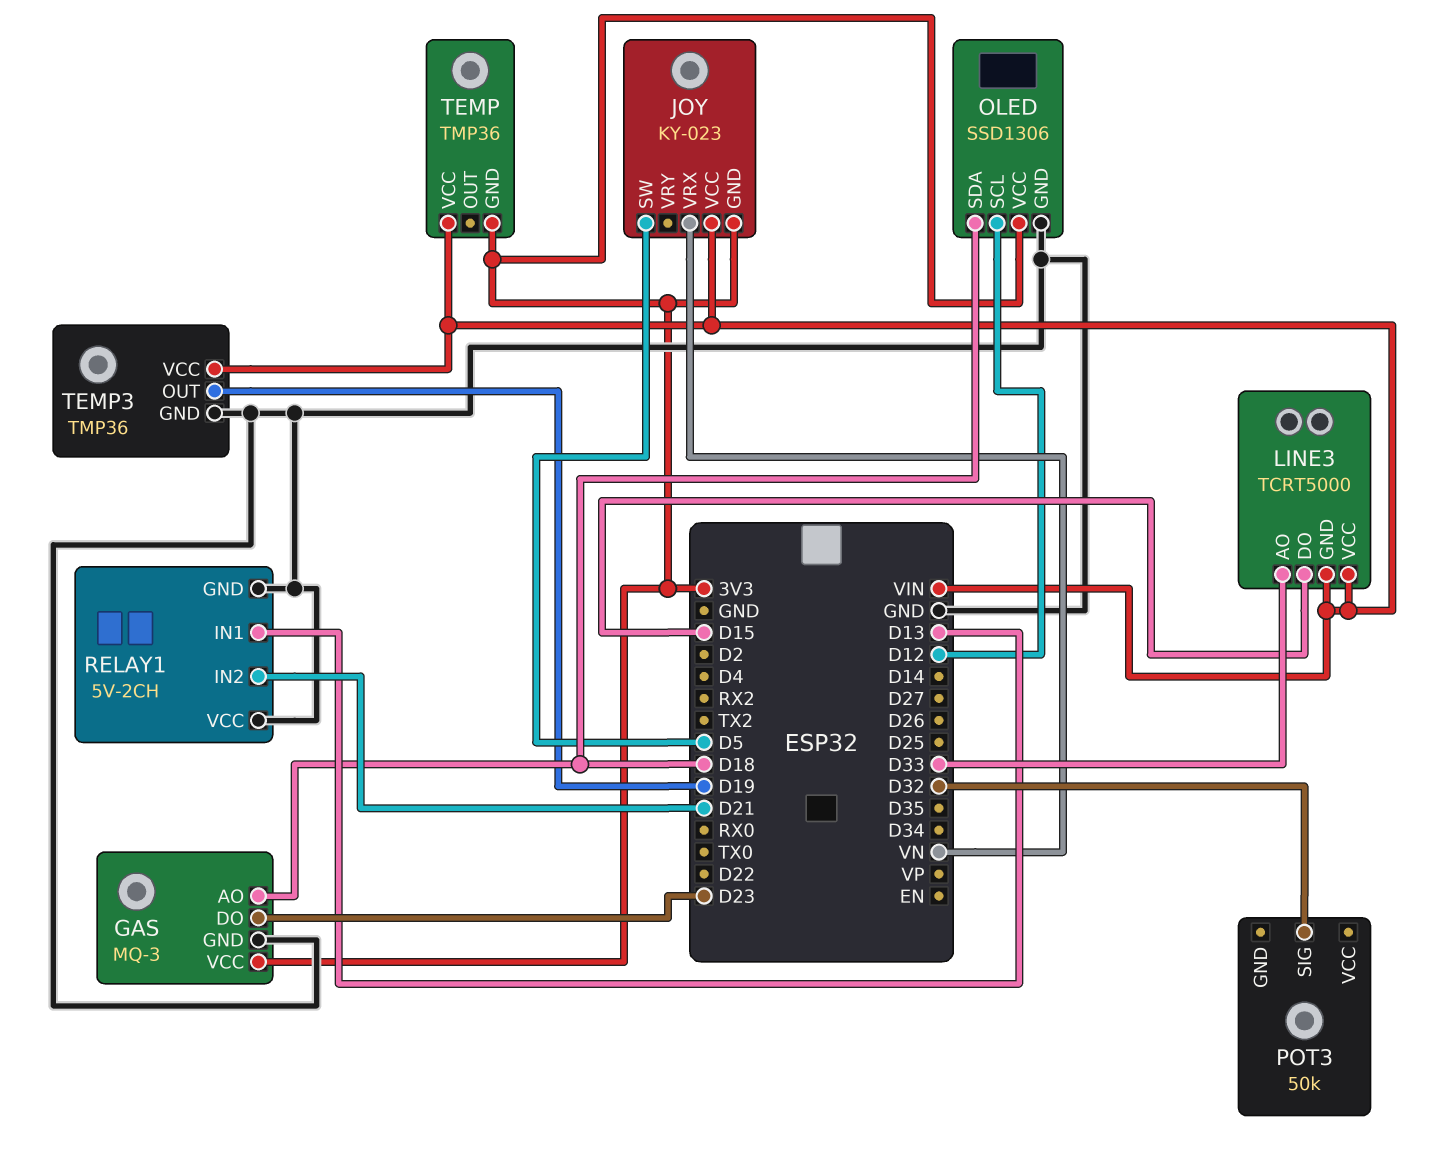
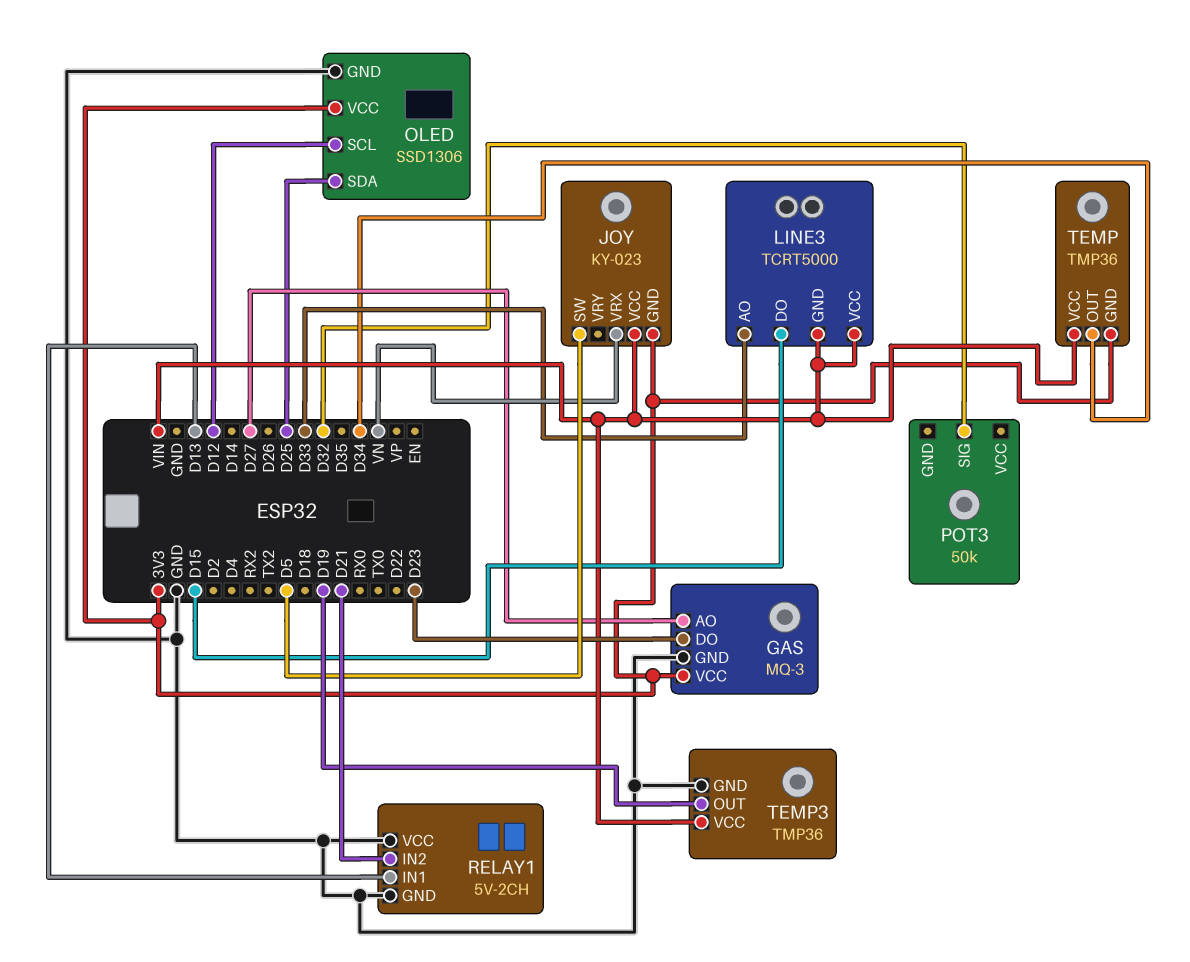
GAS pin AO: D18 -> D27
OLED pin SDA: D18 -> D25
TEMP pin OUT: none -> D34

